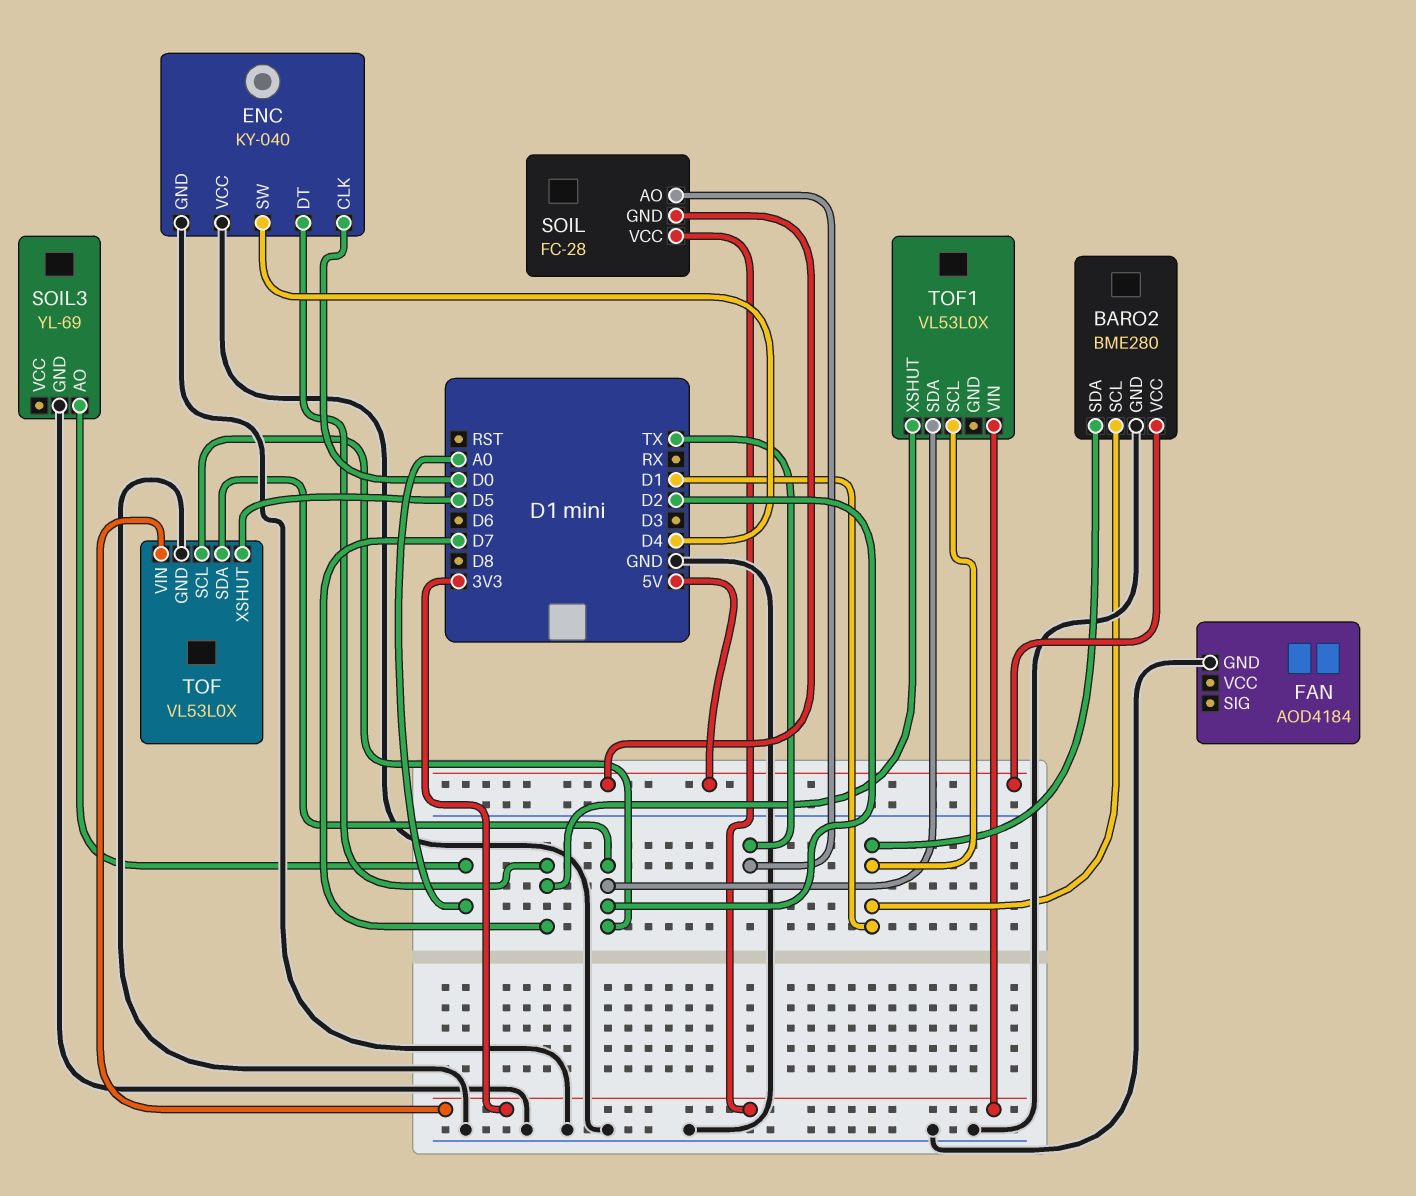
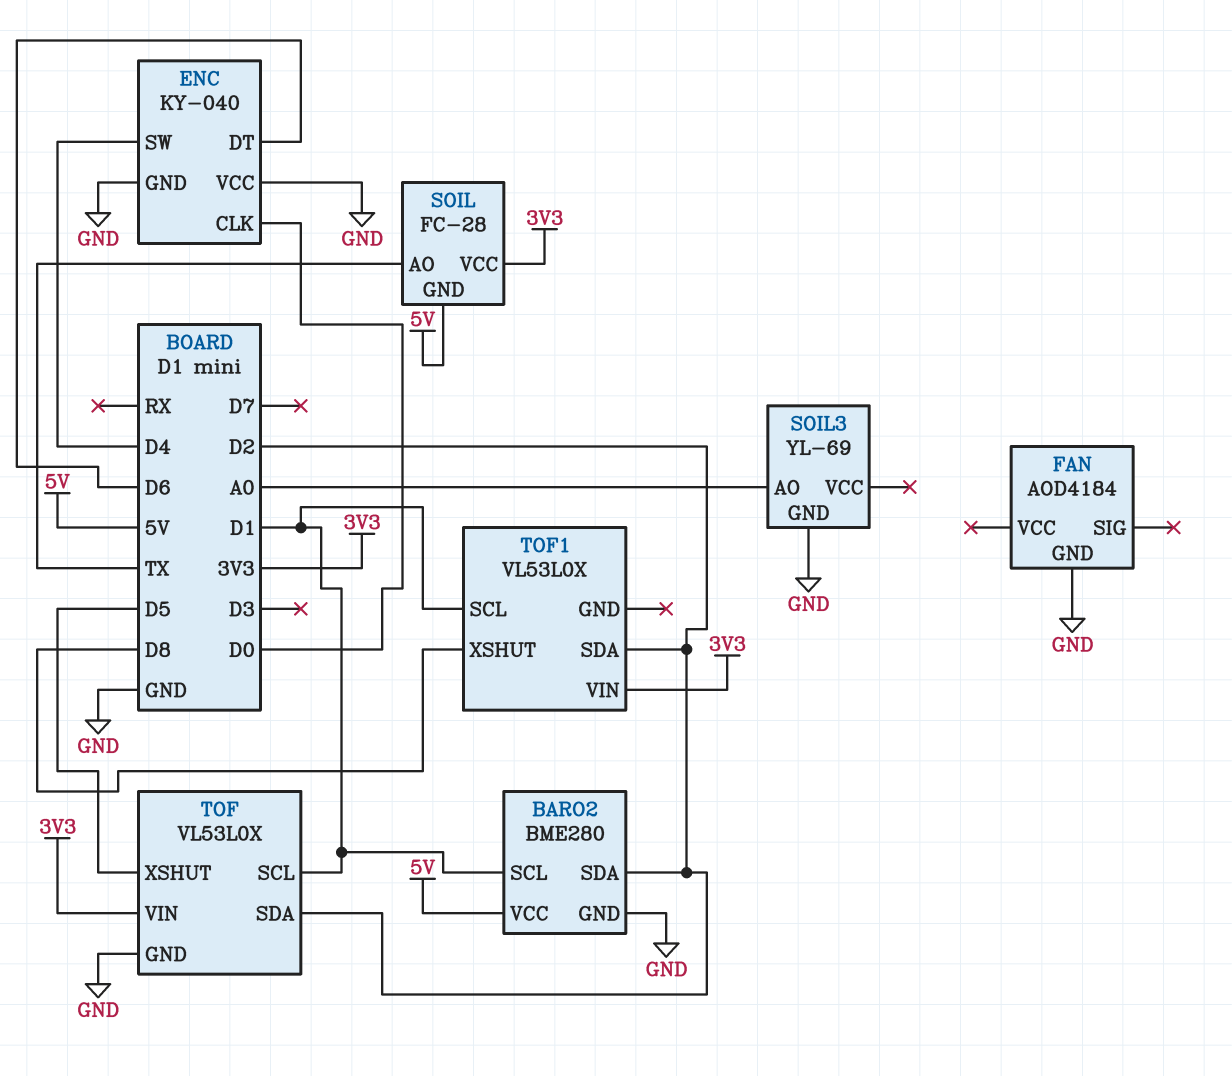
BARO2 pin SDA: D1 -> D2
ENC pin DT: D7 -> D6
TOF pin SCL: D2 -> D1
TOF1 pin XSHUT: D7 -> D8

